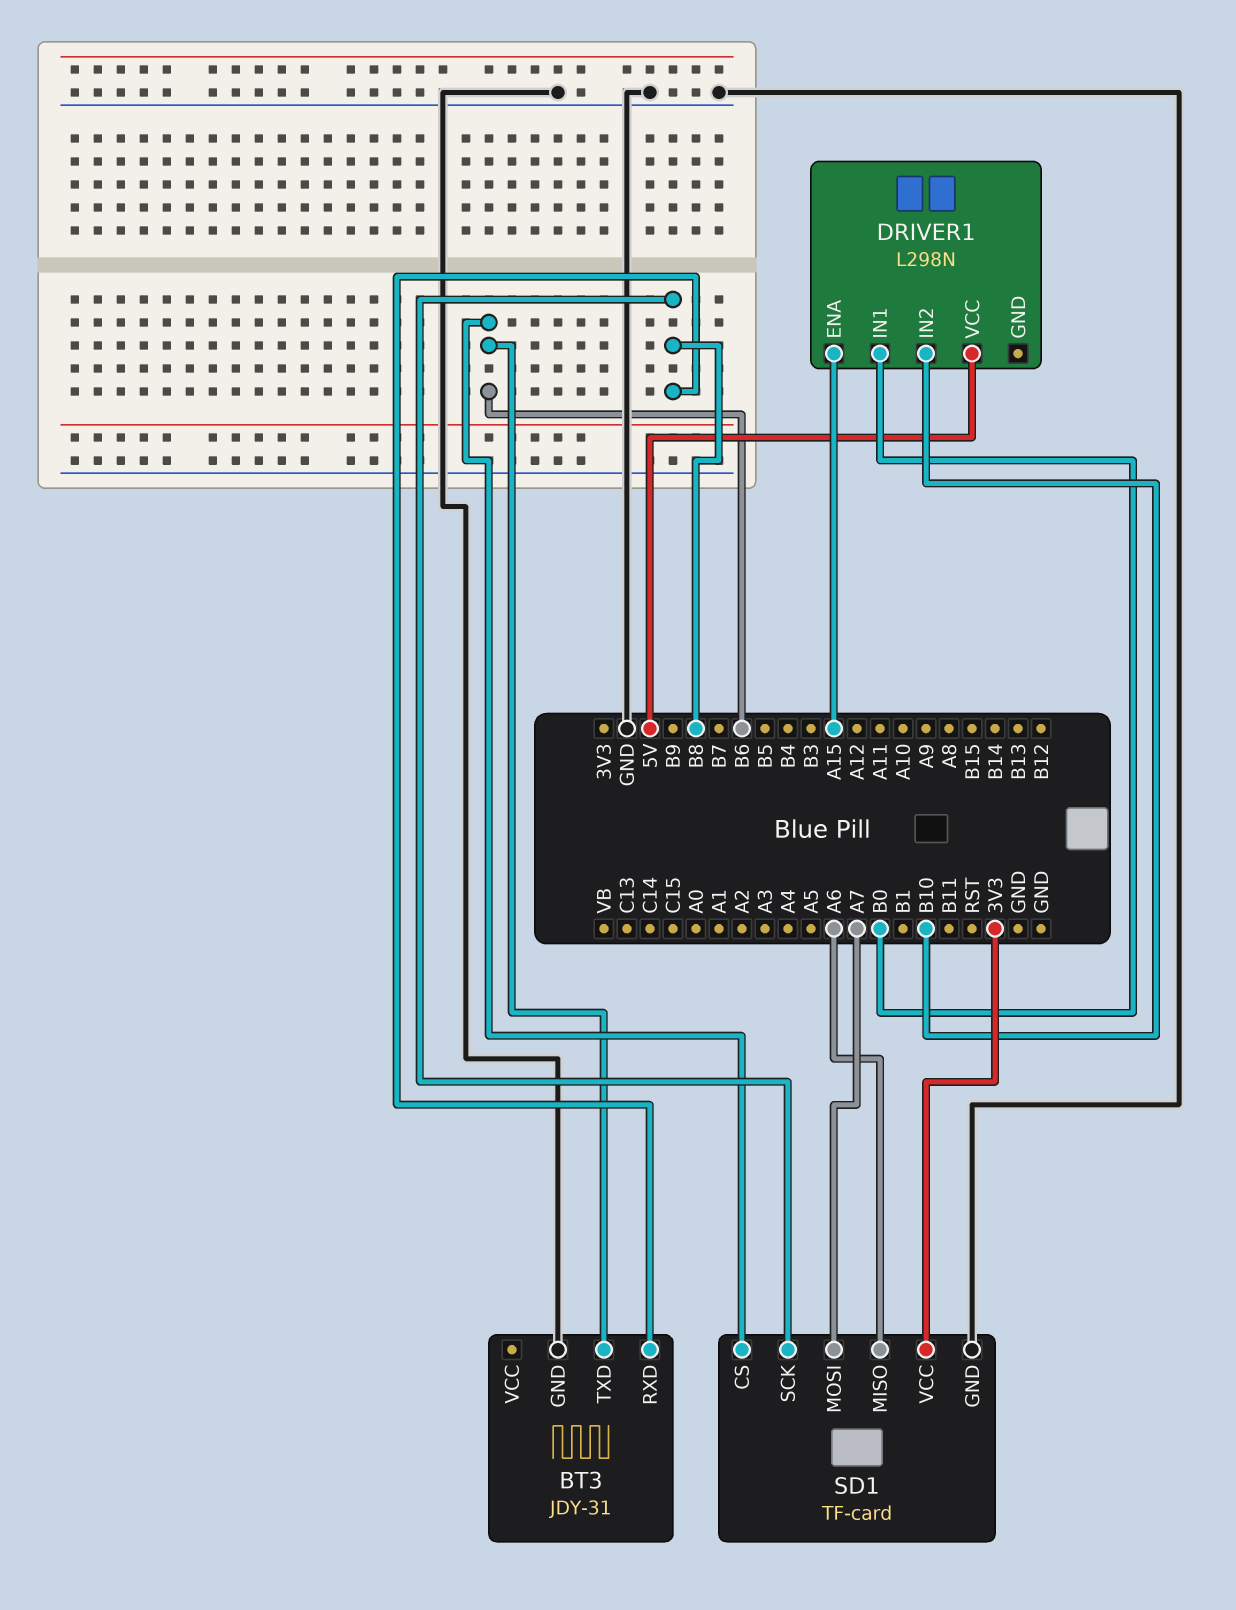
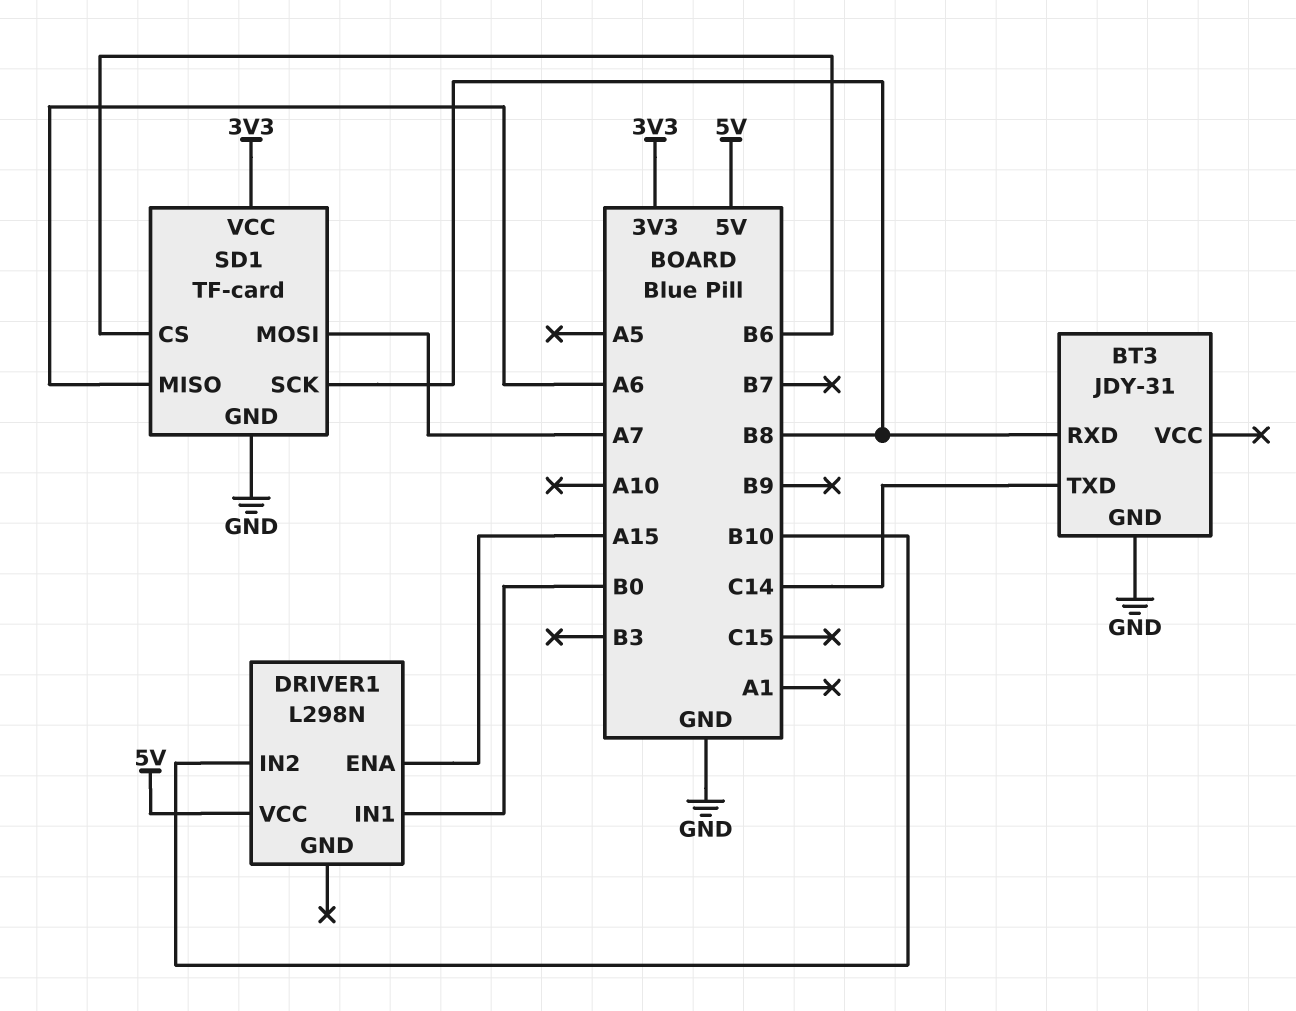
BT3 pin TXD: B6 -> C14

